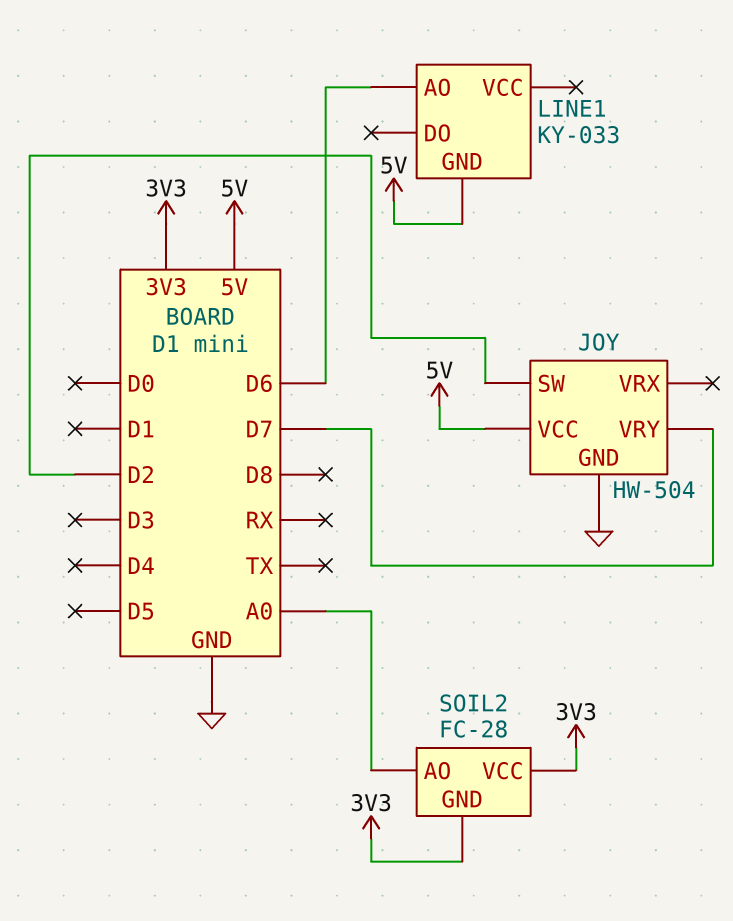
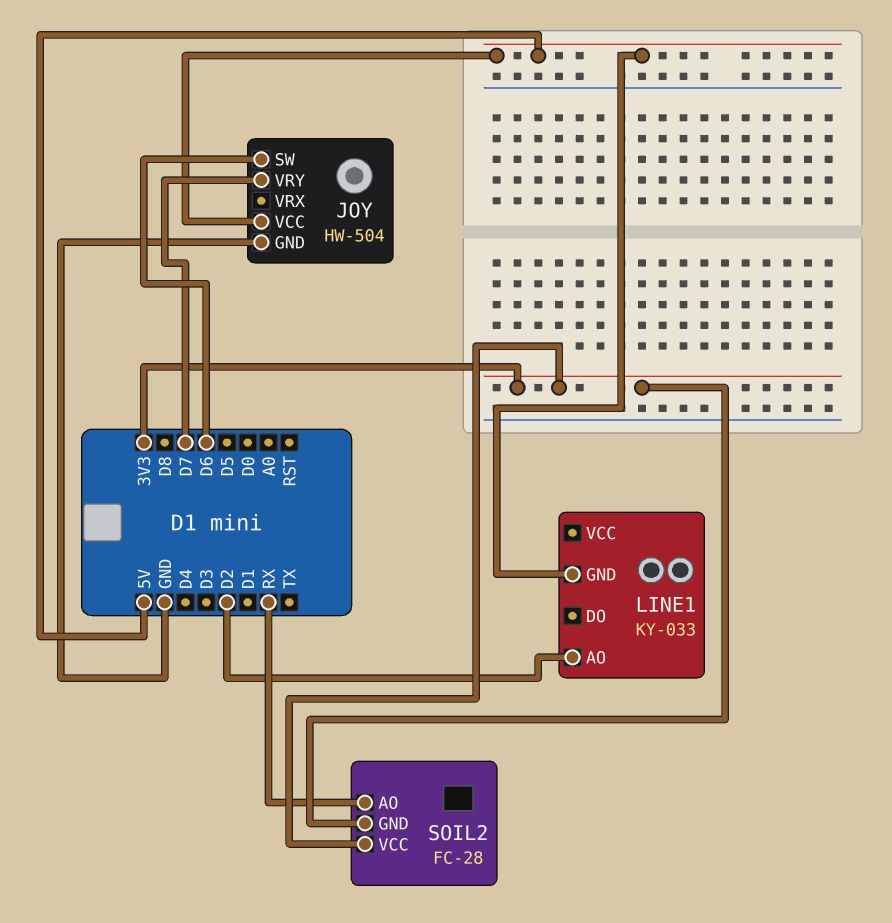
JOY pin SW: D2 -> D6
LINE1 pin AO: D6 -> D2
SOIL2 pin AO: A0 -> RX

